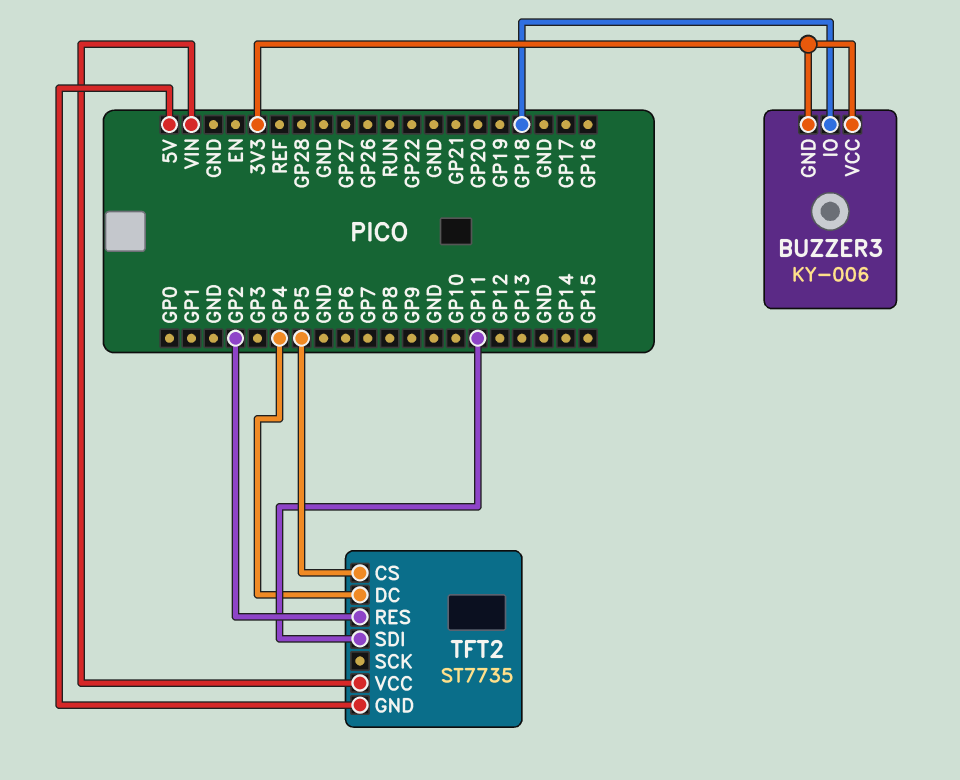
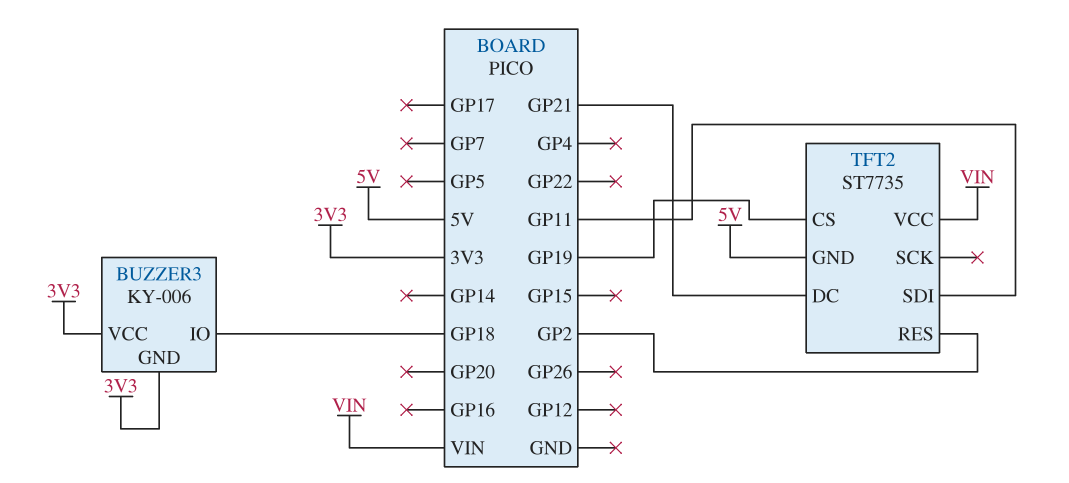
TFT2 pin CS: GP5 -> GP19
TFT2 pin DC: GP4 -> GP21

